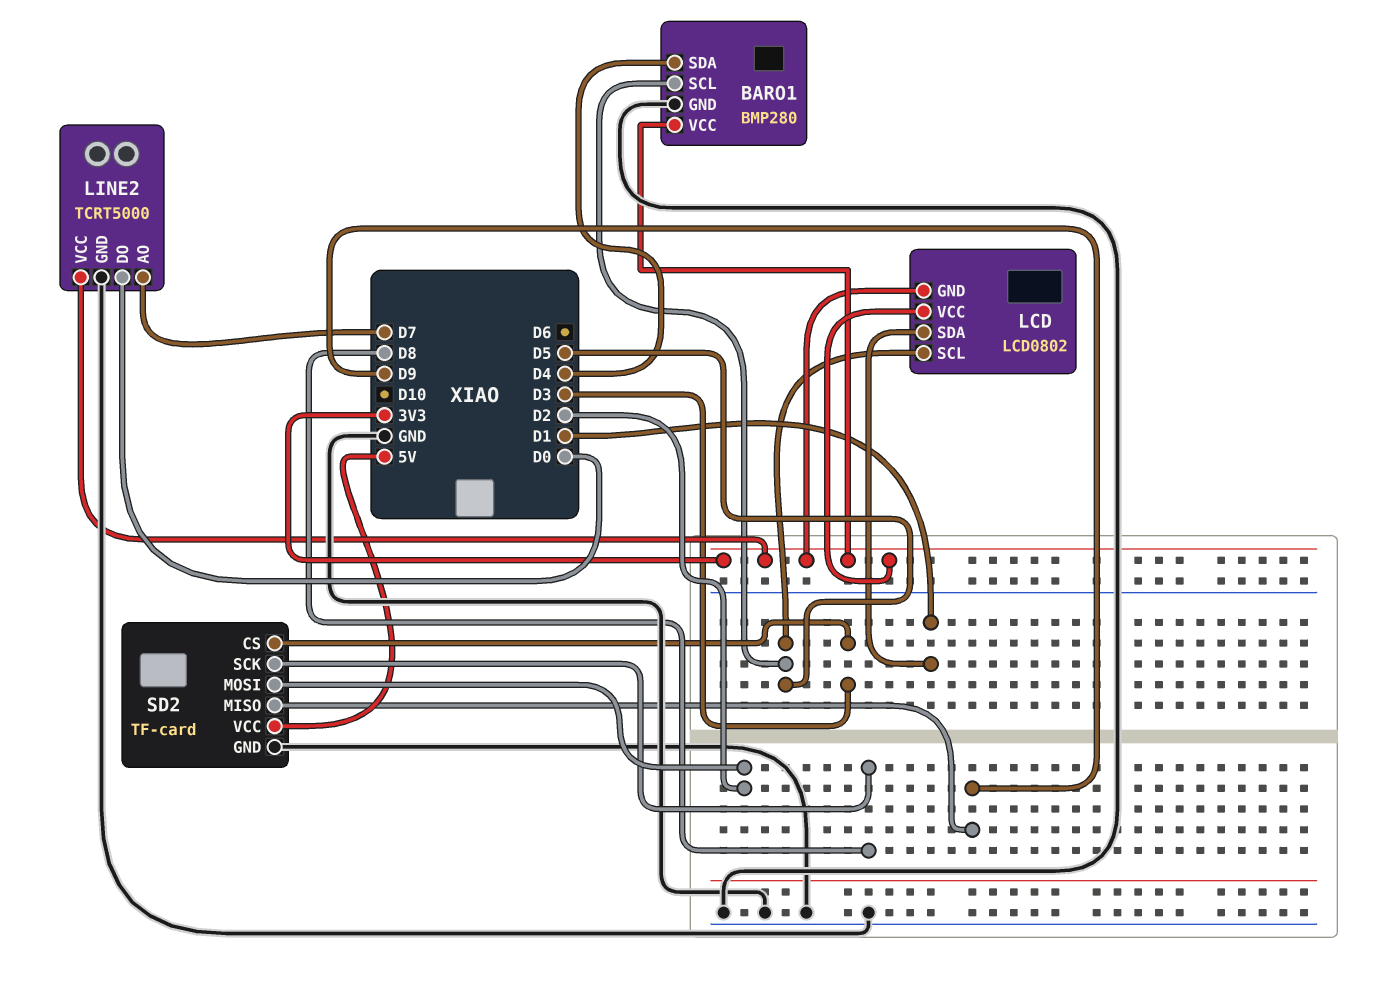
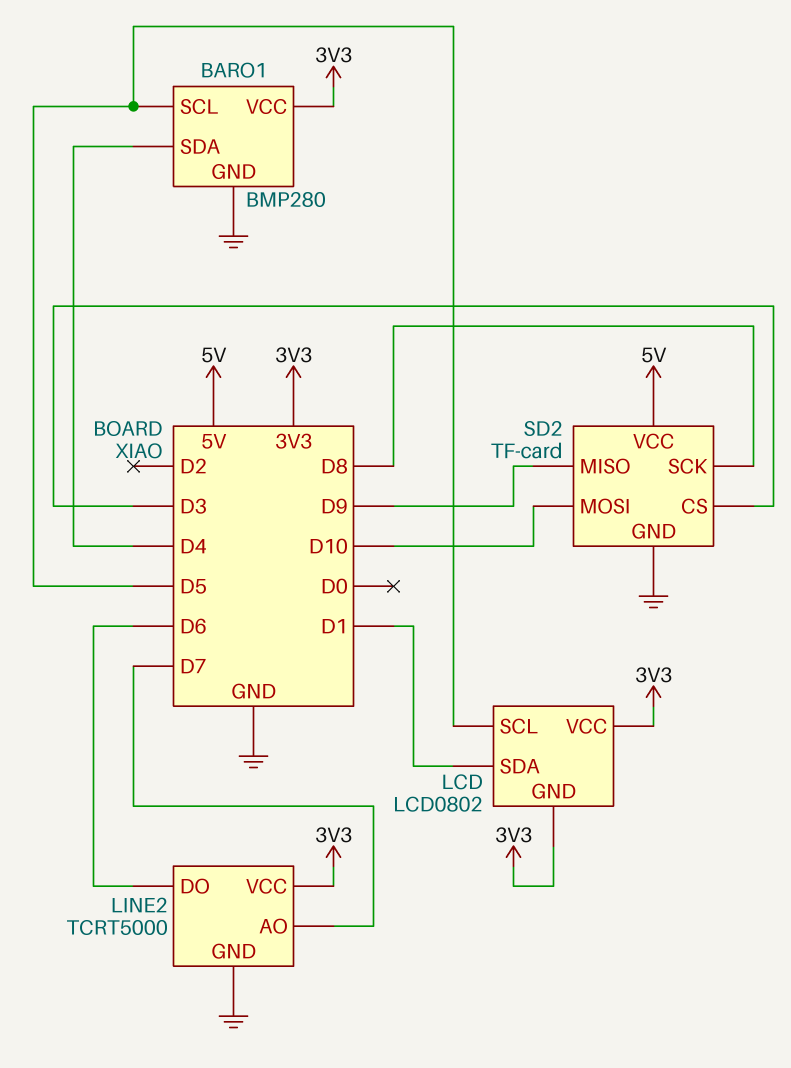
LINE2 pin DO: D0 -> D6
SD2 pin MOSI: D2 -> D10

